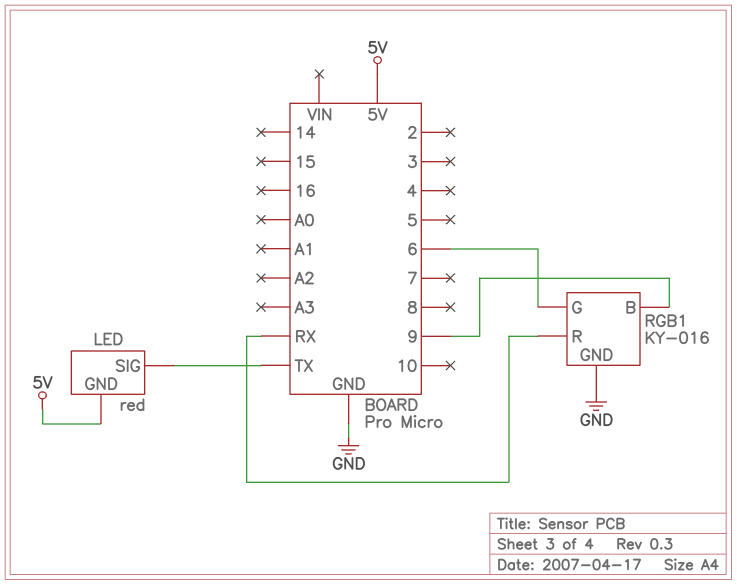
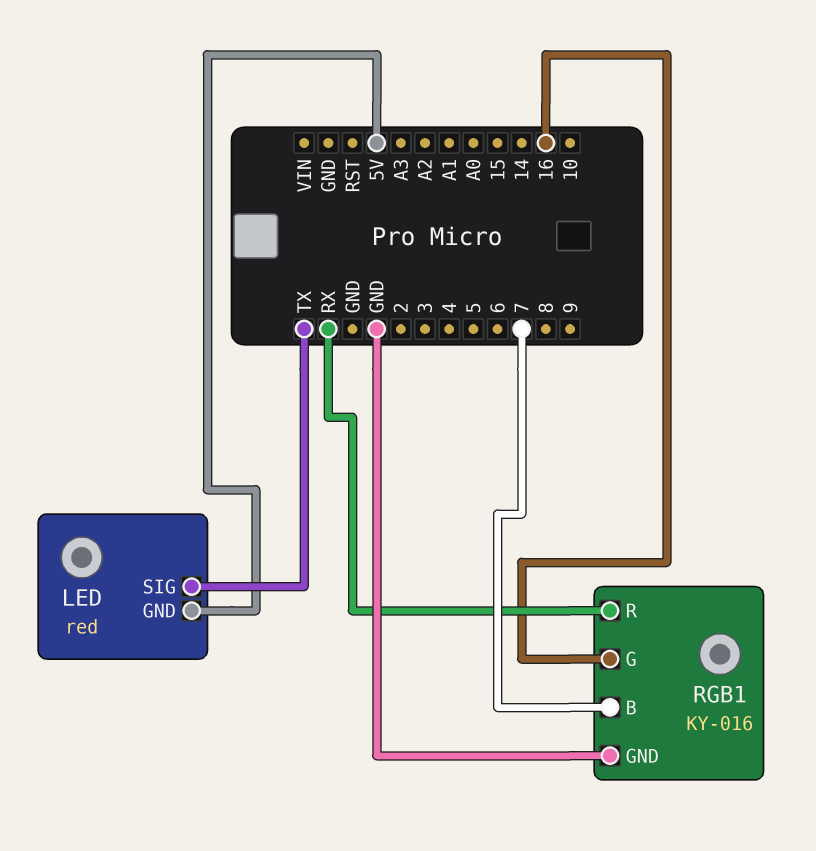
RGB1 pin B: 9 -> 7
RGB1 pin G: 6 -> 16

